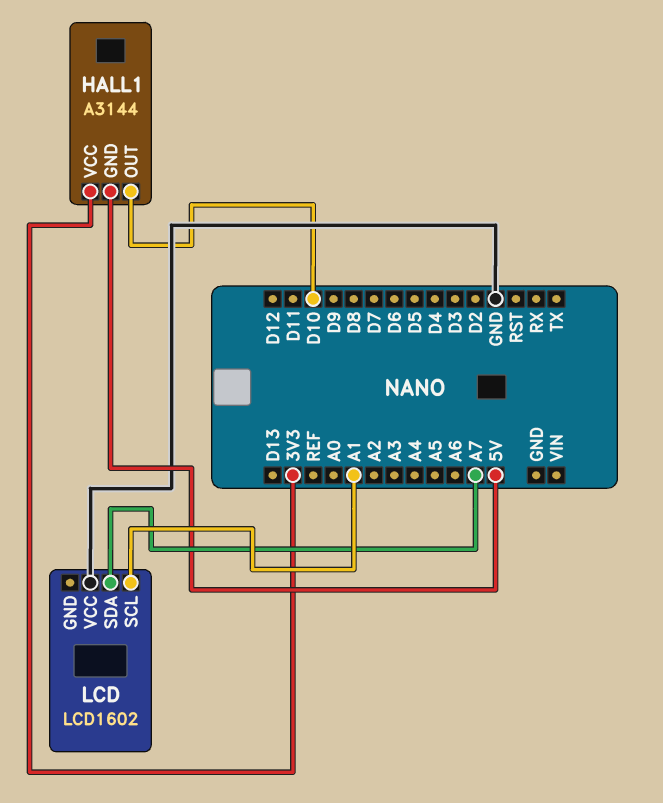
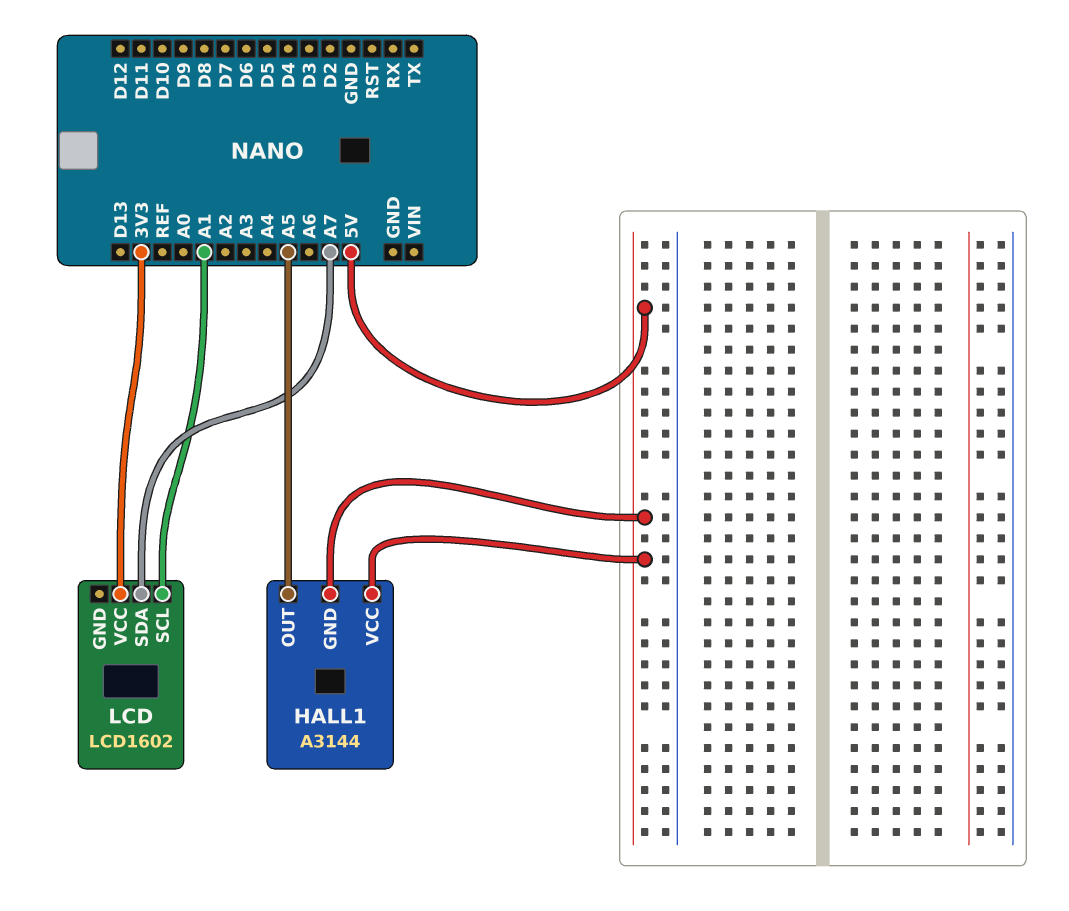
HALL1 pin OUT: D10 -> A5
HALL1 pin VCC: 3V3 -> 5V
LCD pin VCC: GND -> 3V3

